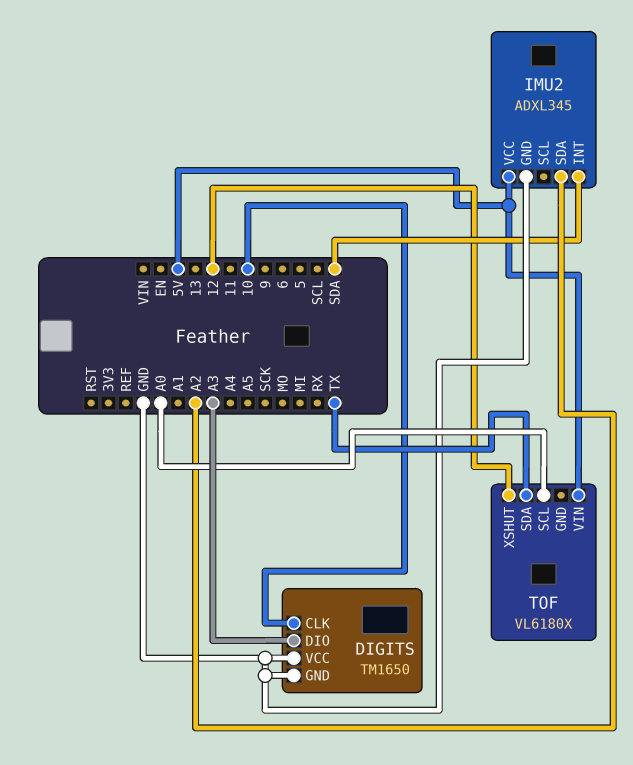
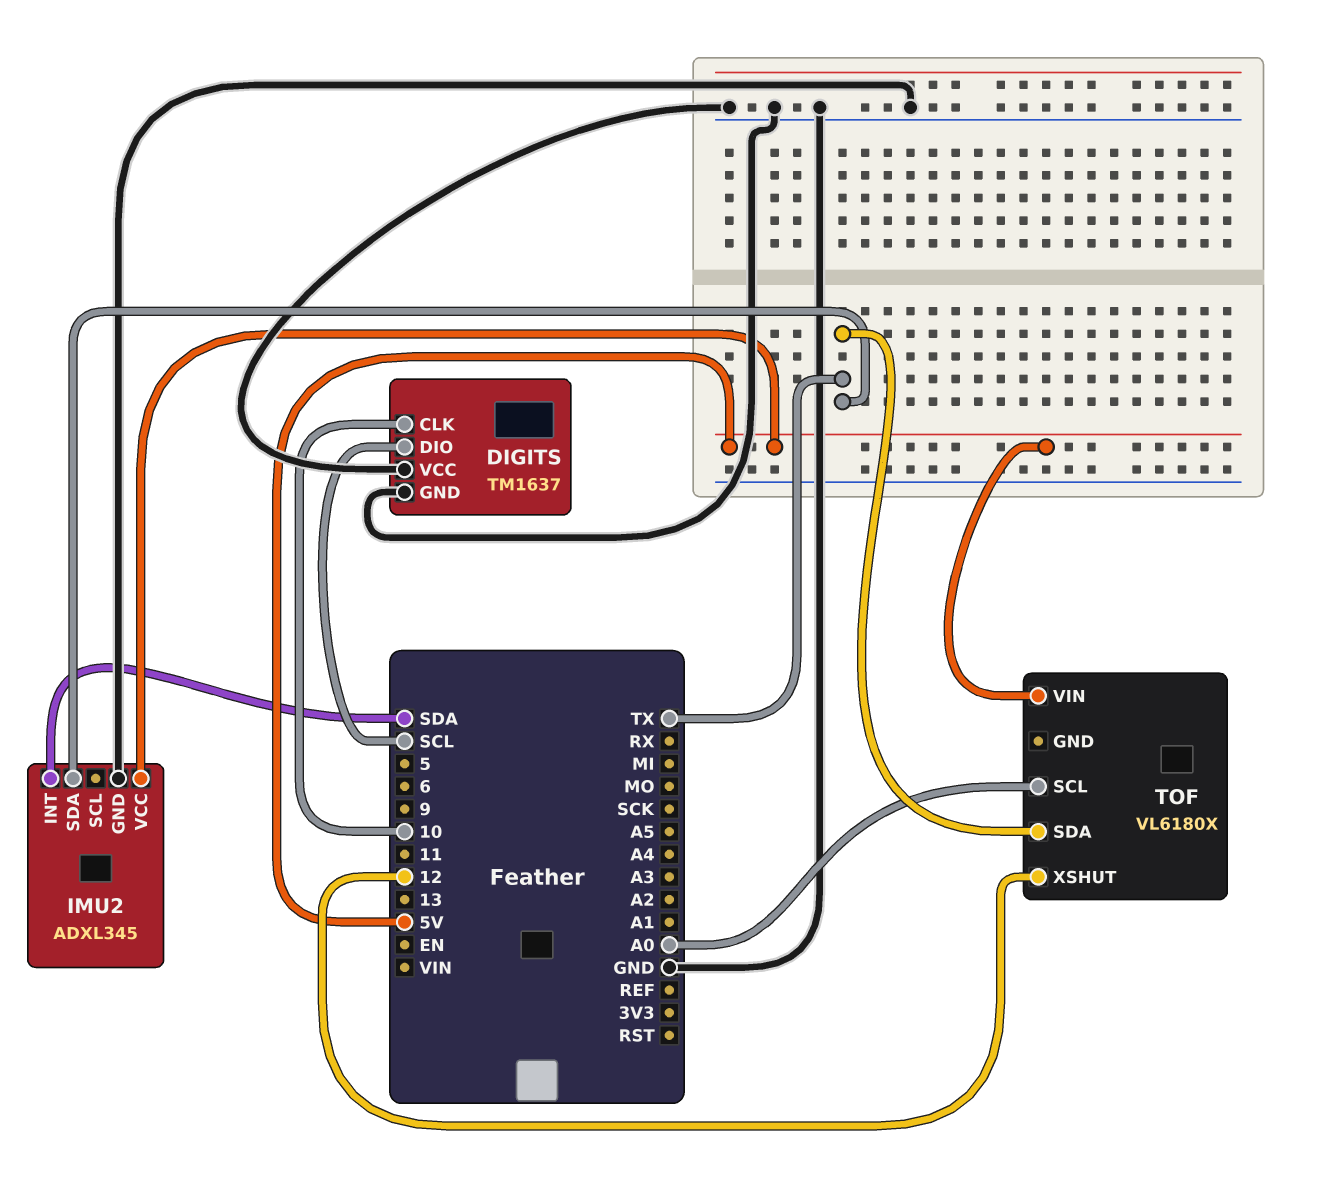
DIGITS: TM1650 -> TM1637
DIGITS pin DIO: A3 -> SCL
IMU2 pin SDA: A2 -> TX

